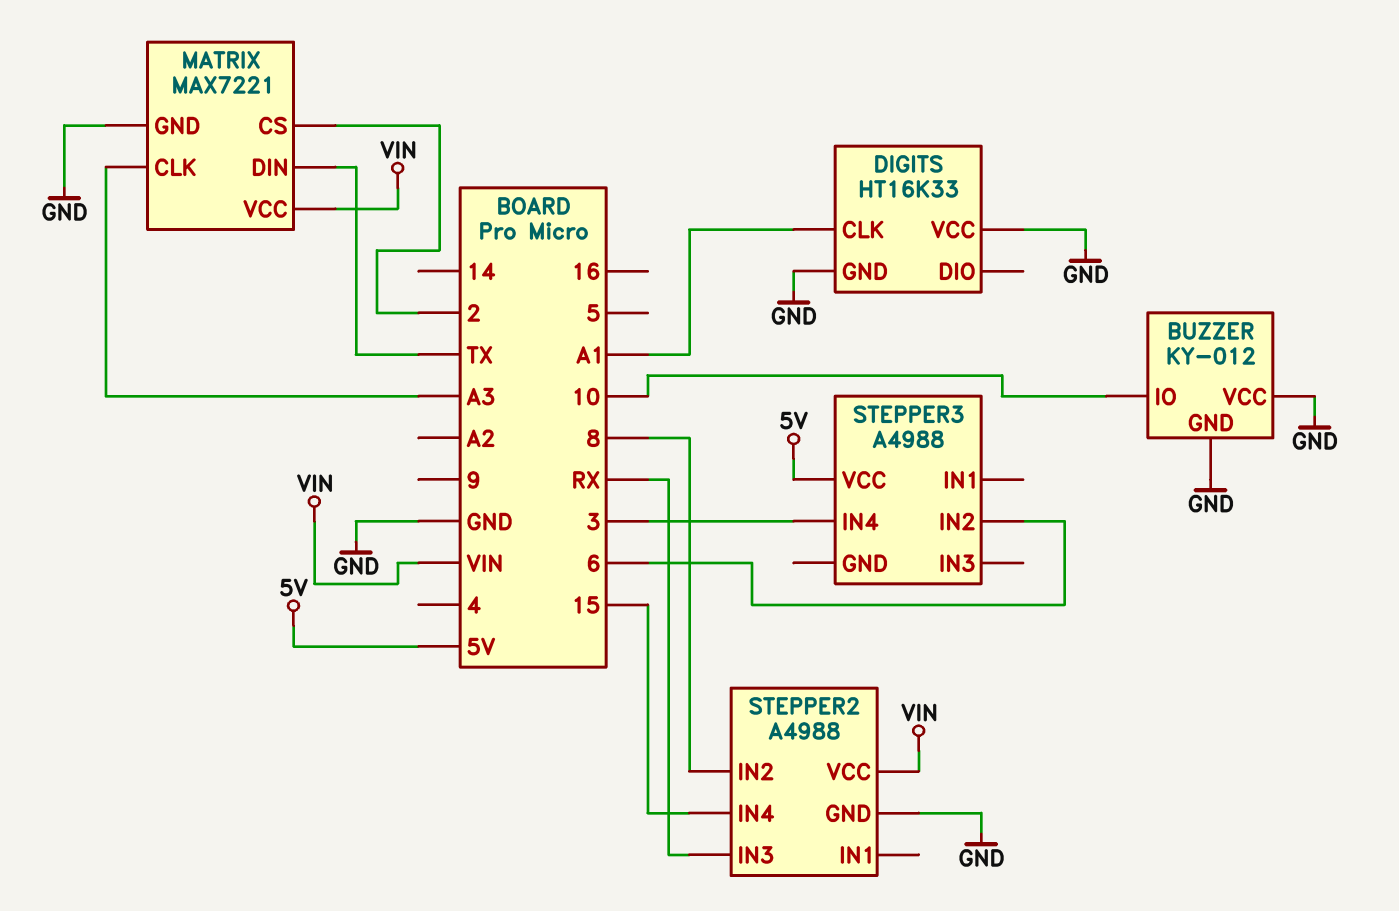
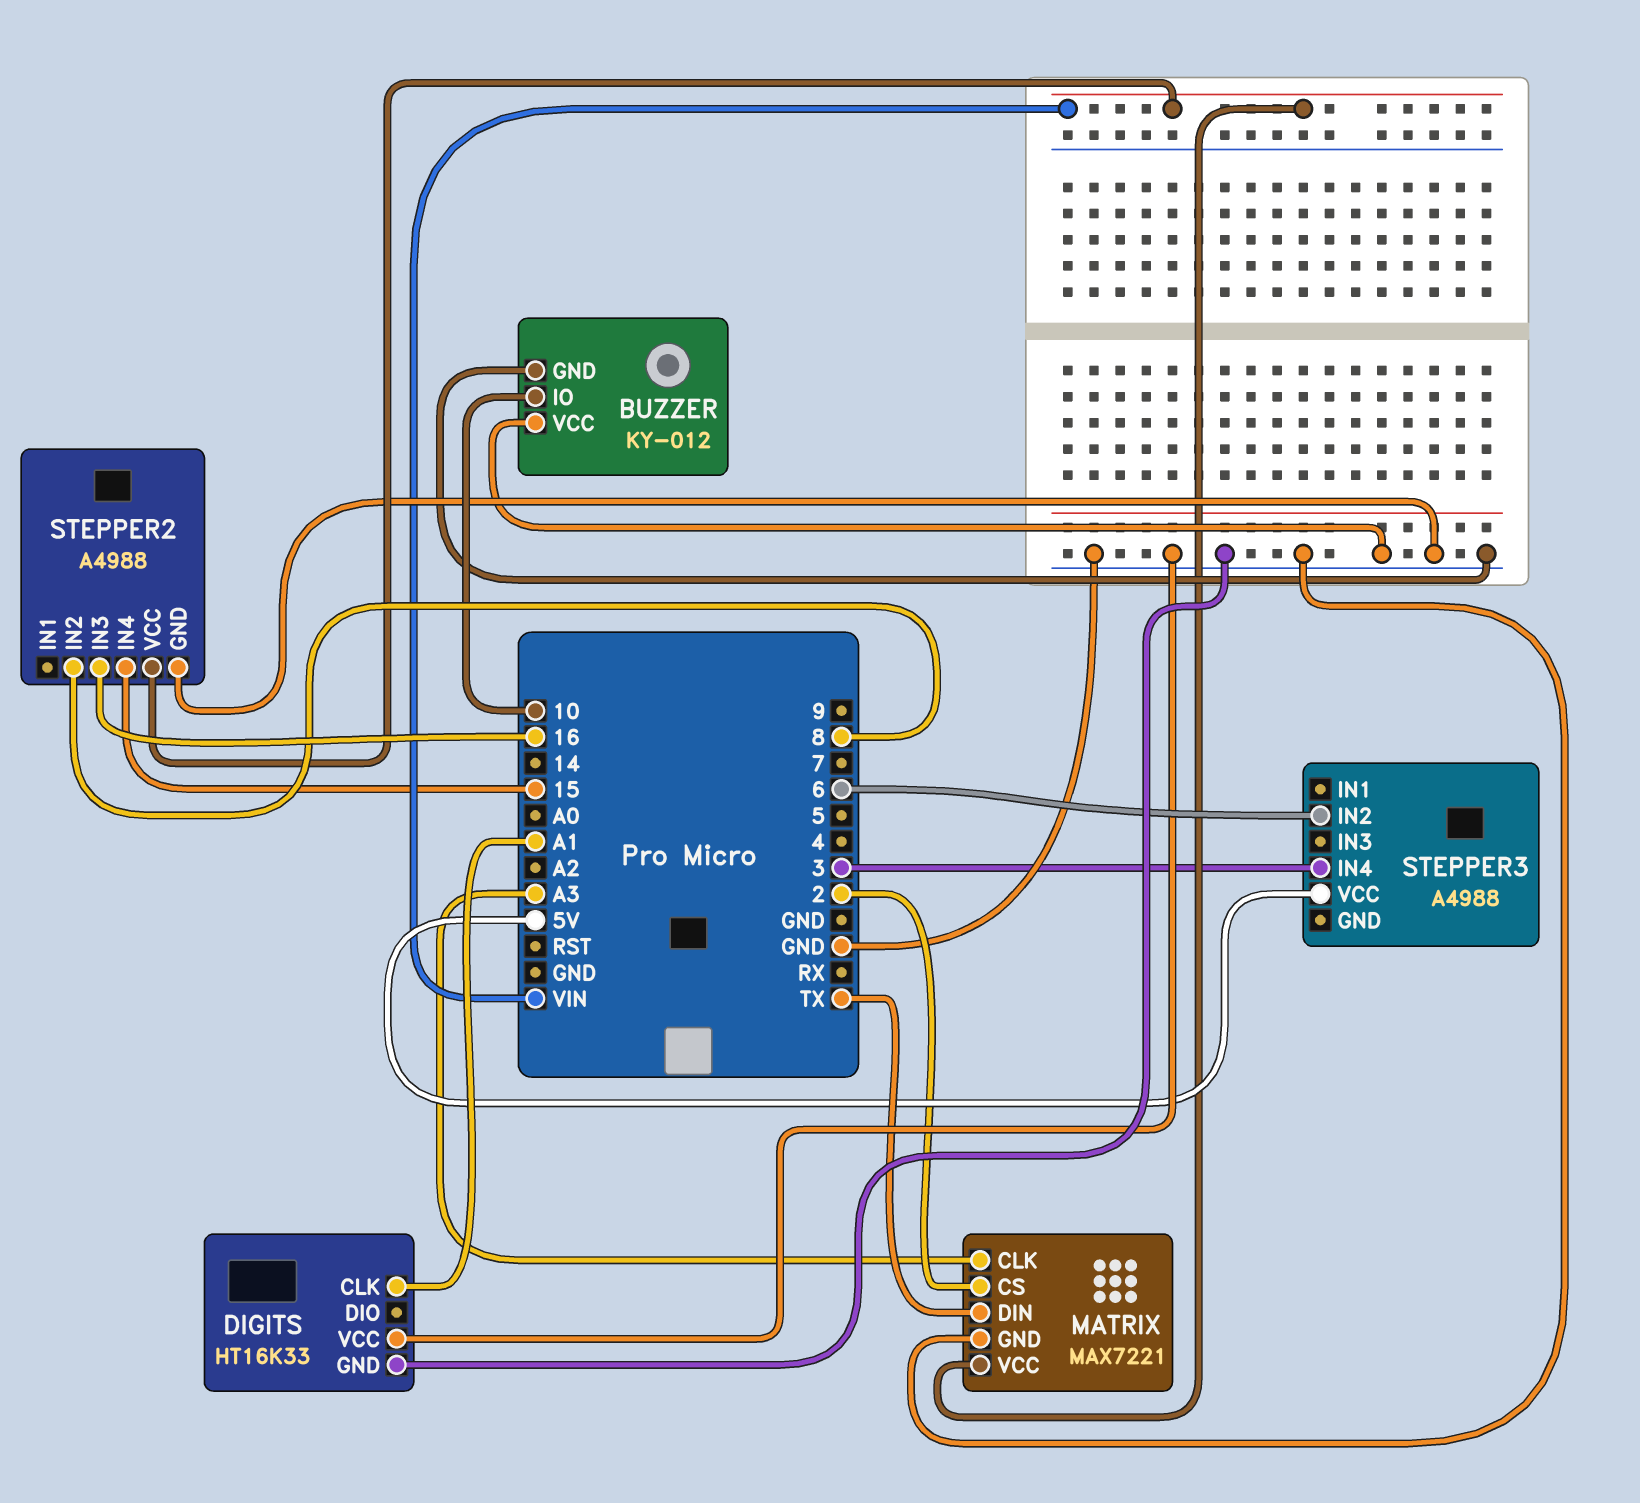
STEPPER2 pin IN3: RX -> 16

